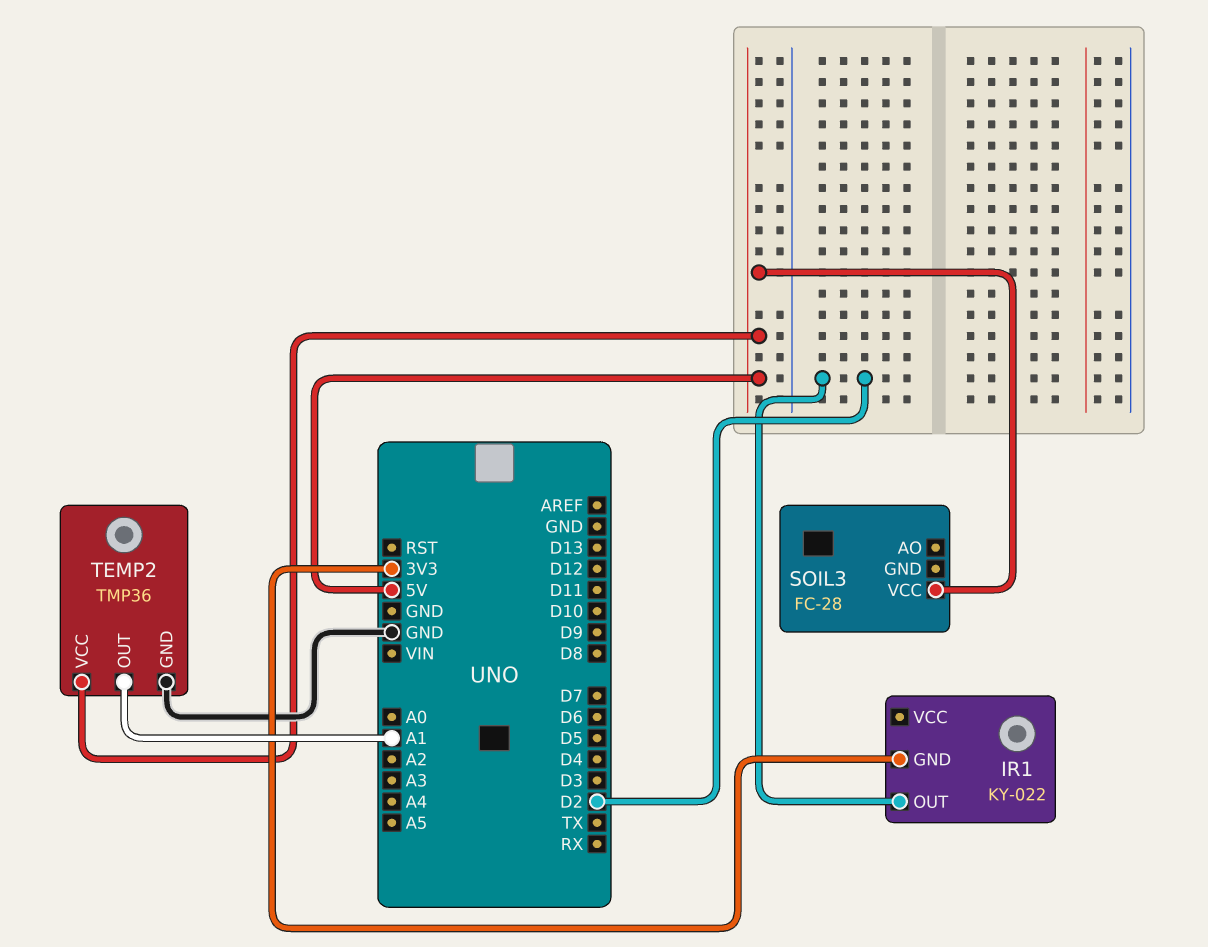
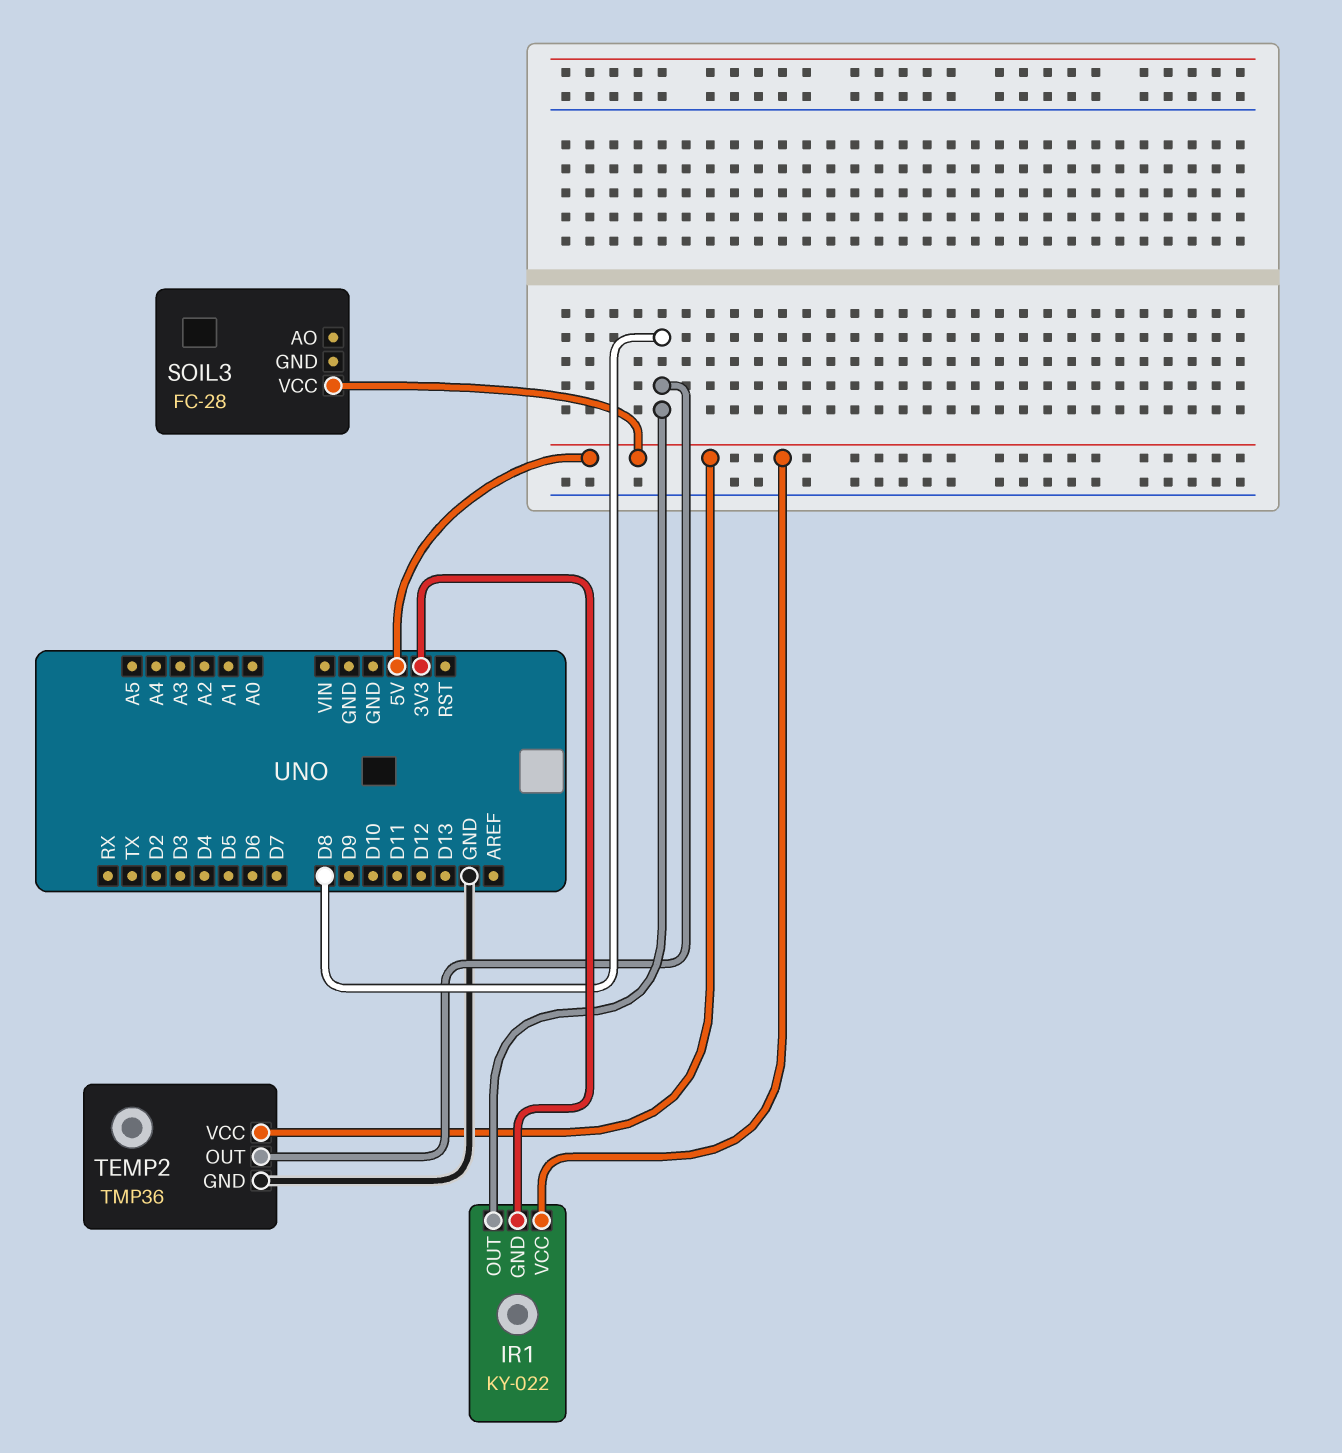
IR1 pin OUT: D2 -> D8
IR1 pin VCC: none -> 5V
TEMP2 pin OUT: A1 -> D8

